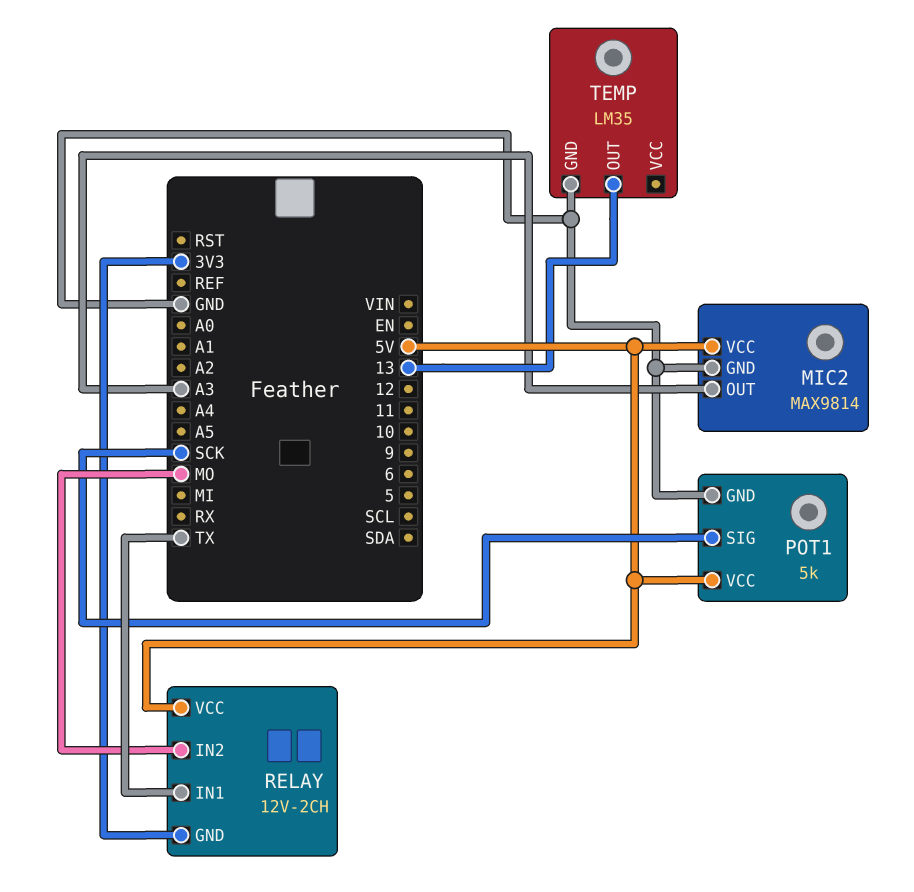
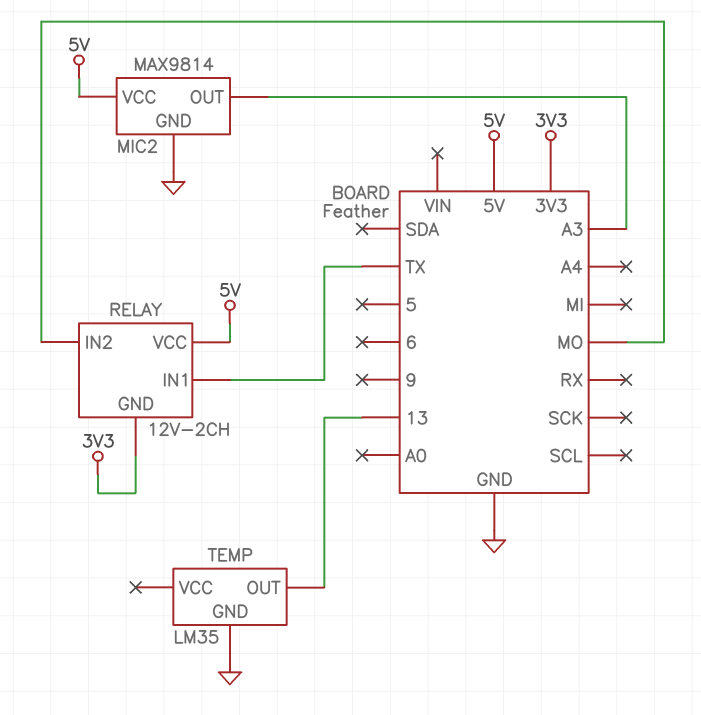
POT1: 5k -> none
POT1 pin GND: GND -> none
POT1 pin SIG: SCK -> none
POT1 pin VCC: 5V -> none

